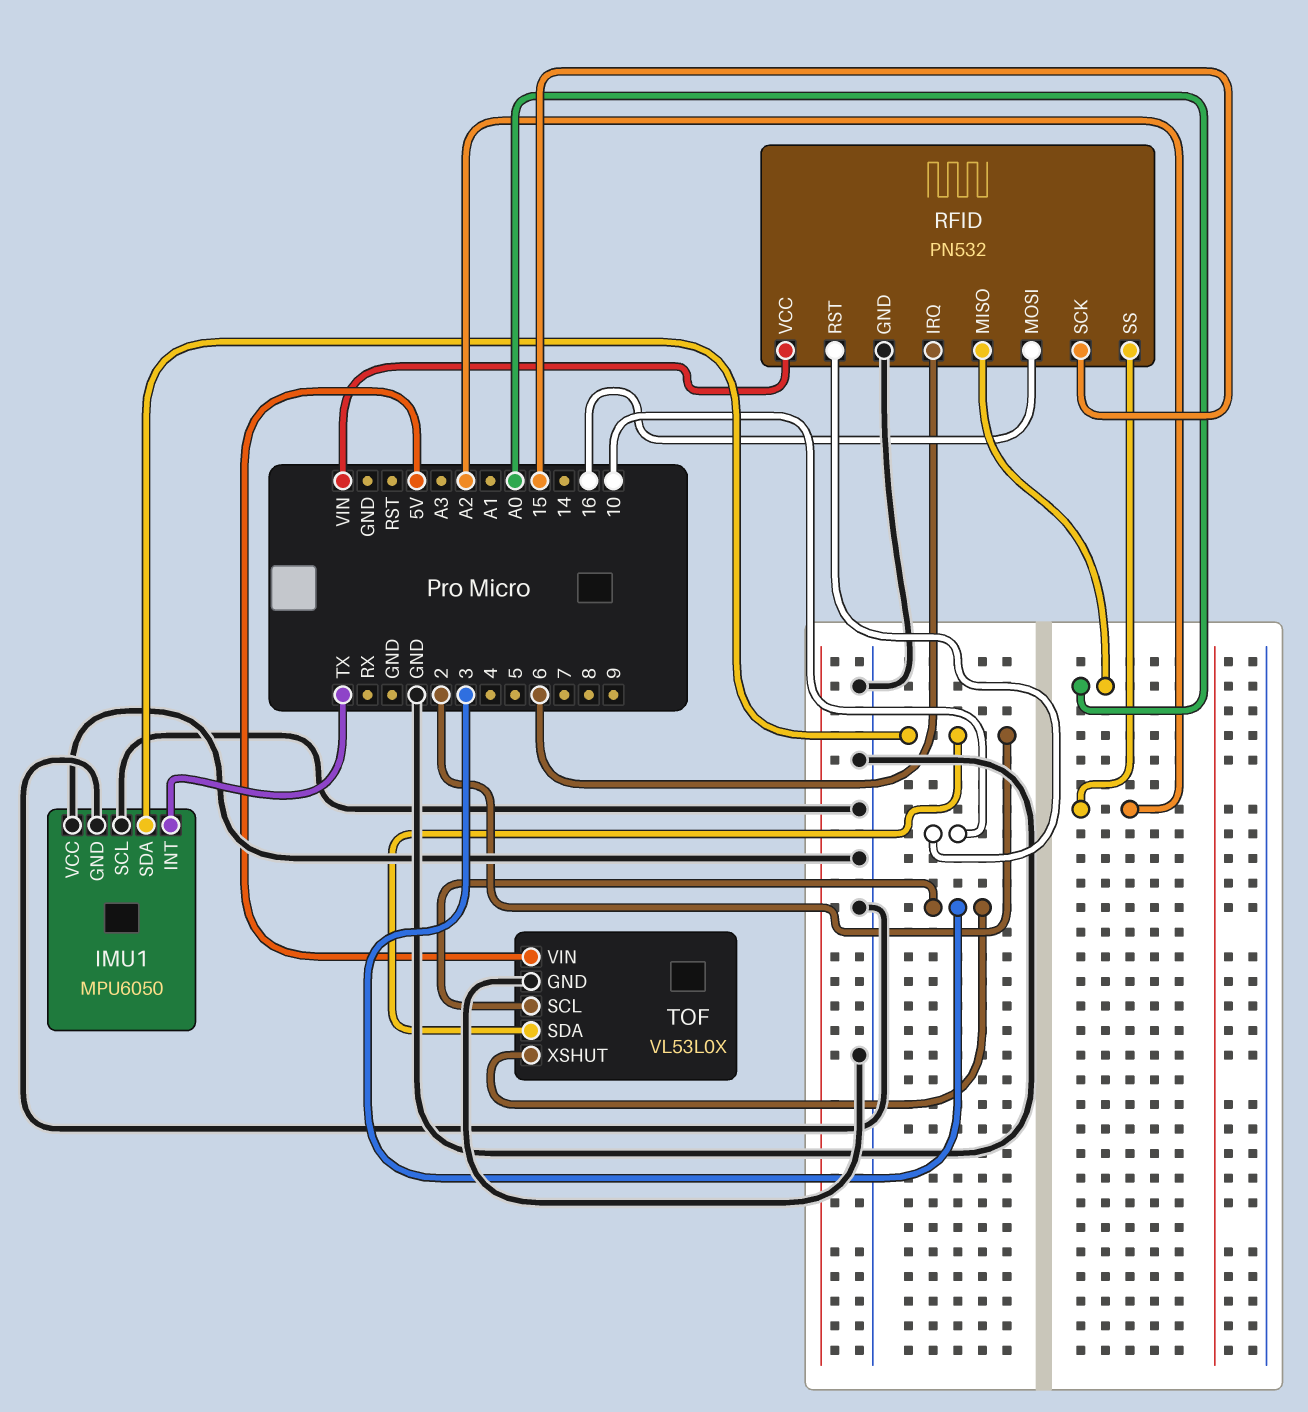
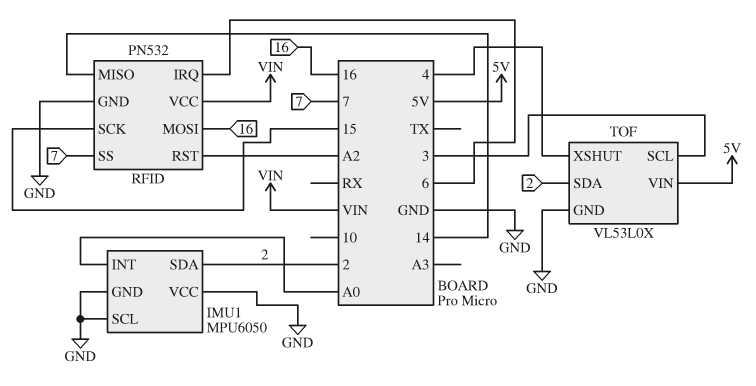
IMU1 pin INT: TX -> A0
RFID pin MISO: A0 -> 14
RFID pin RST: 10 -> A2
RFID pin SS: A2 -> 7
TOF pin XSHUT: 3 -> 4

